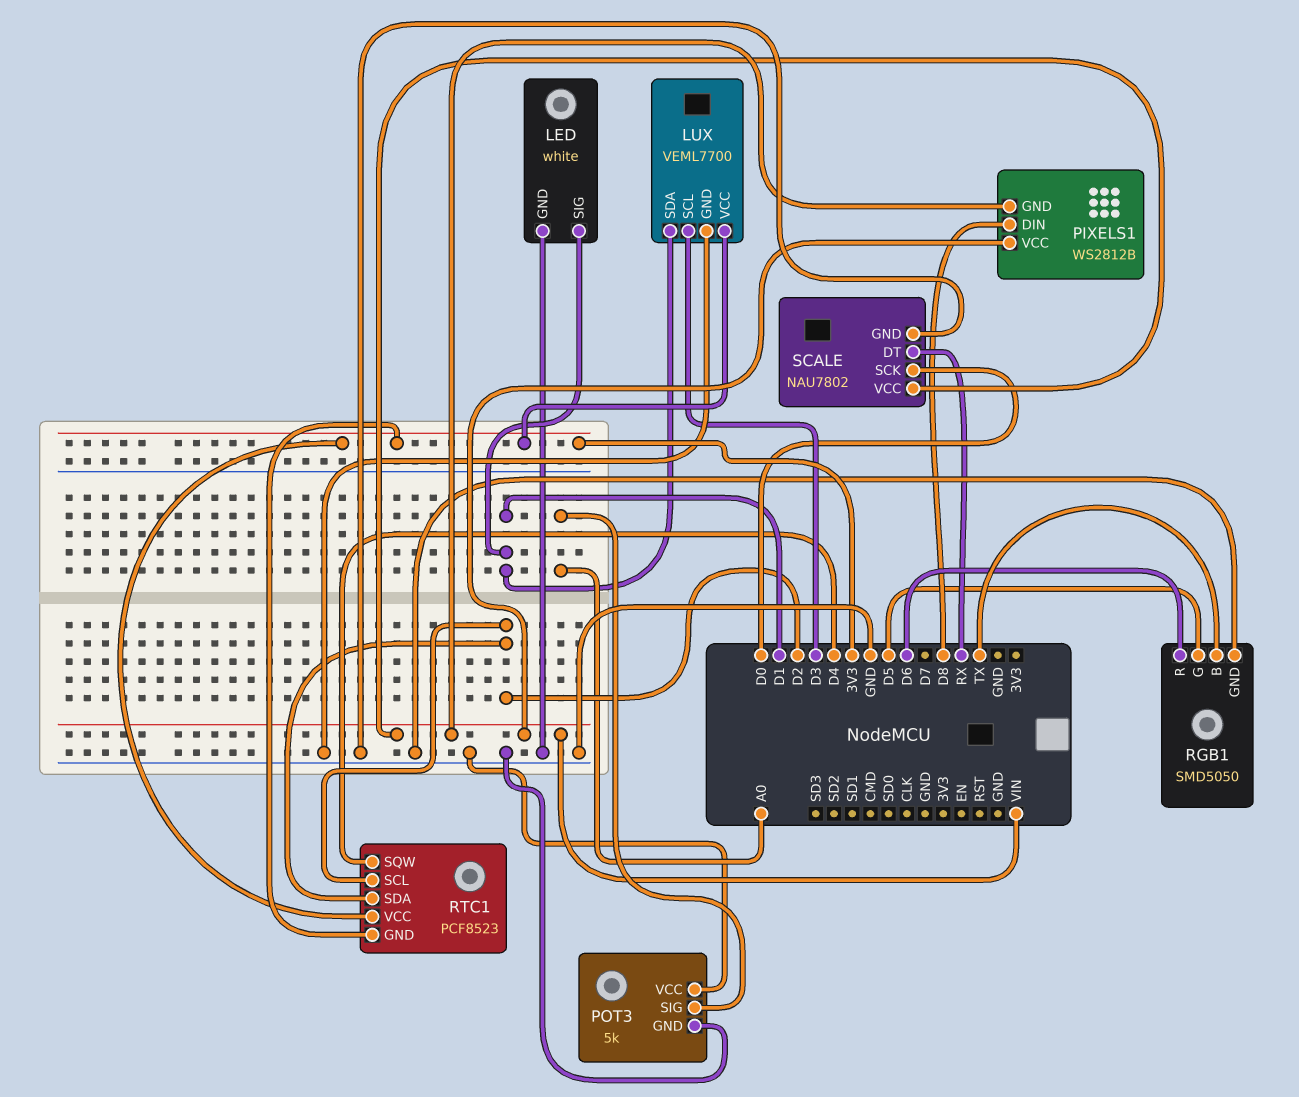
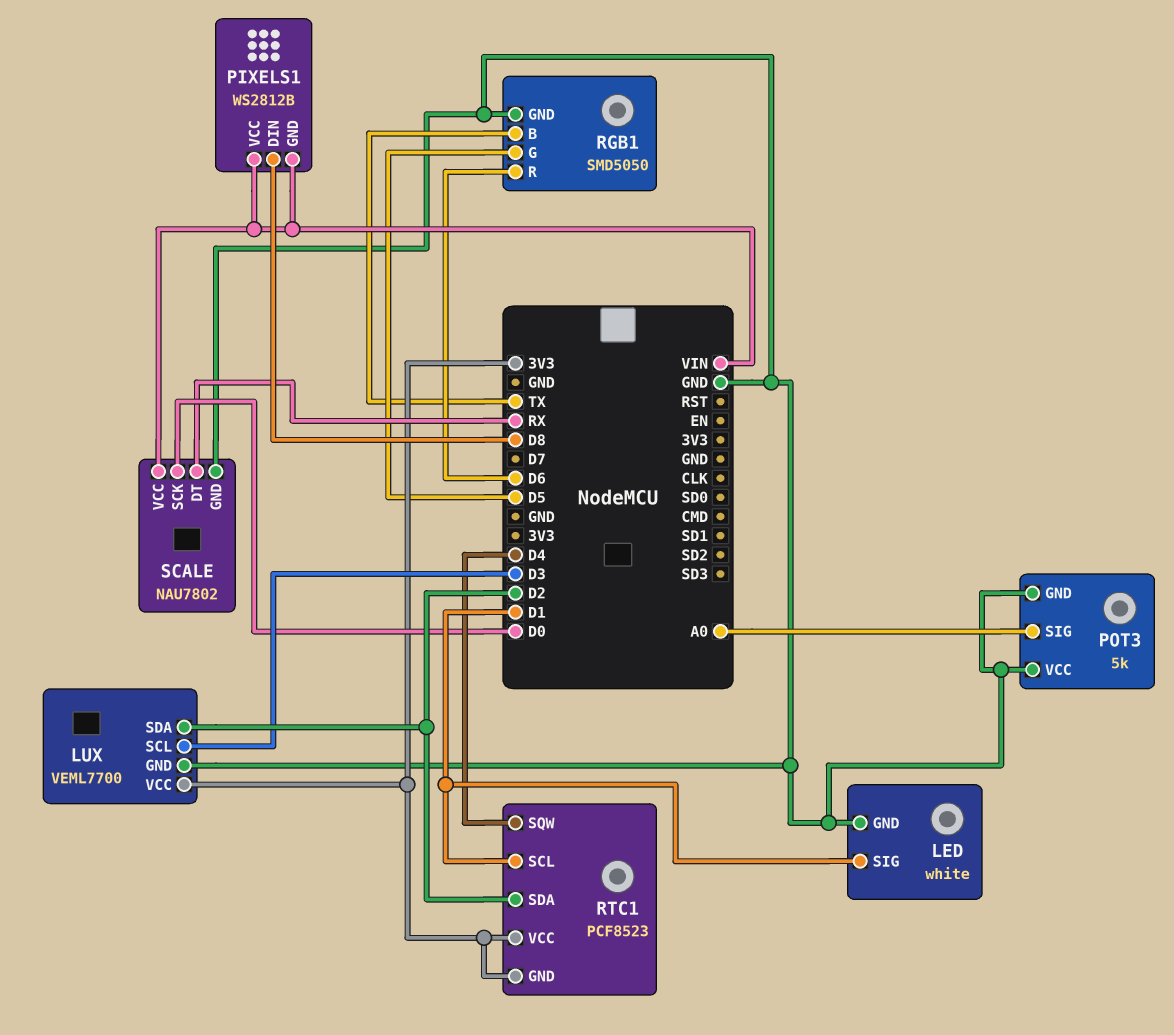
LUX pin SDA: D1 -> D2
RTC1 pin SCL: D2 -> D1

